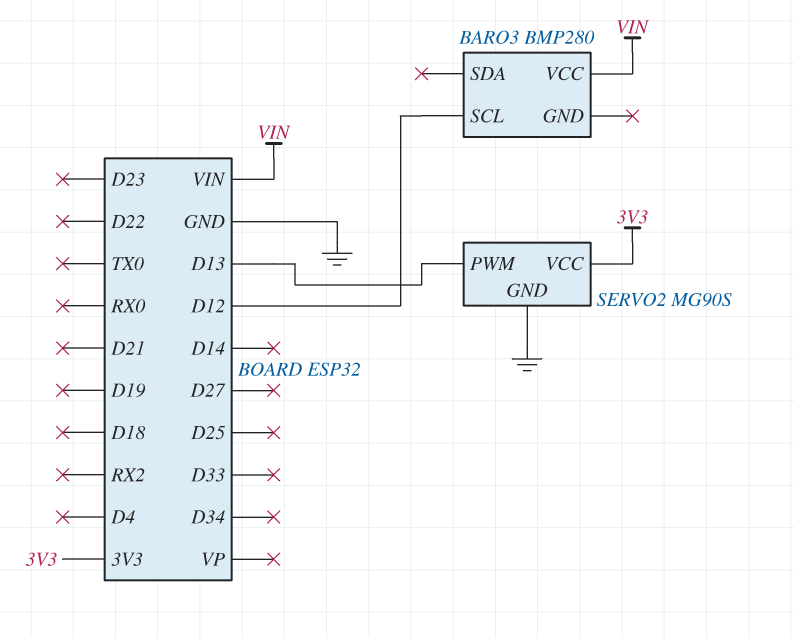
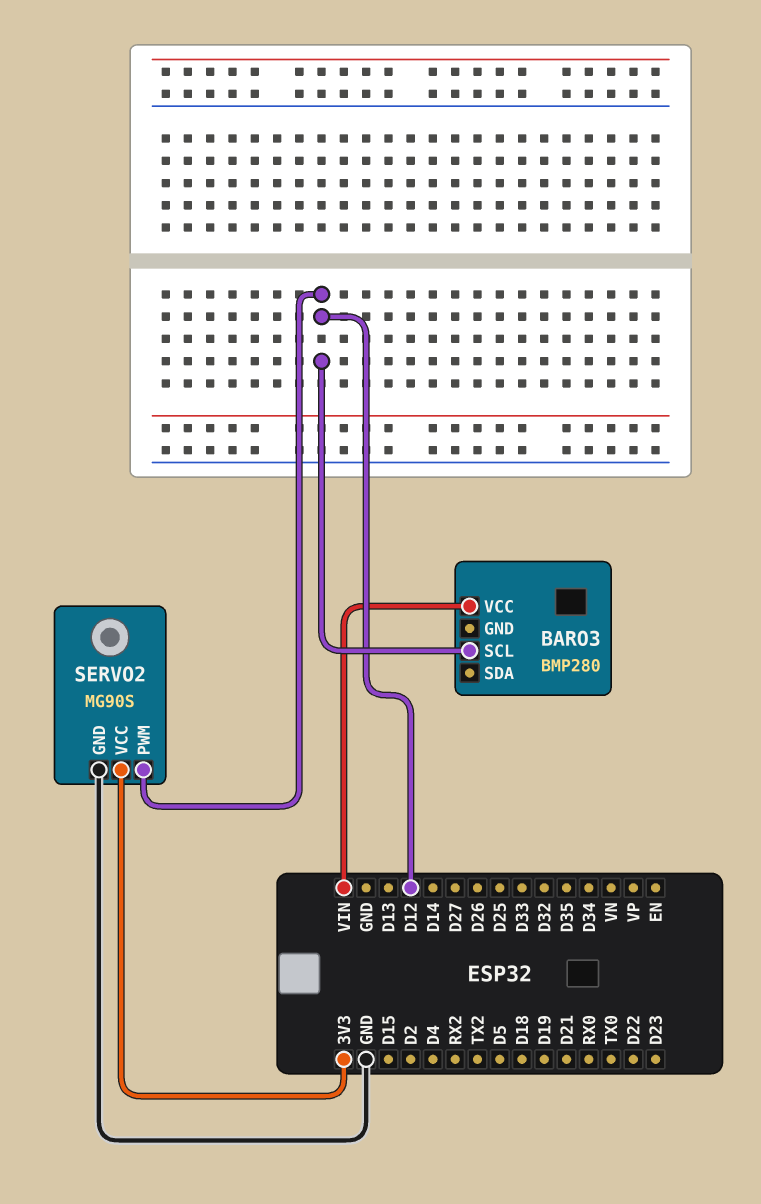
SERVO2 pin PWM: D13 -> D12

